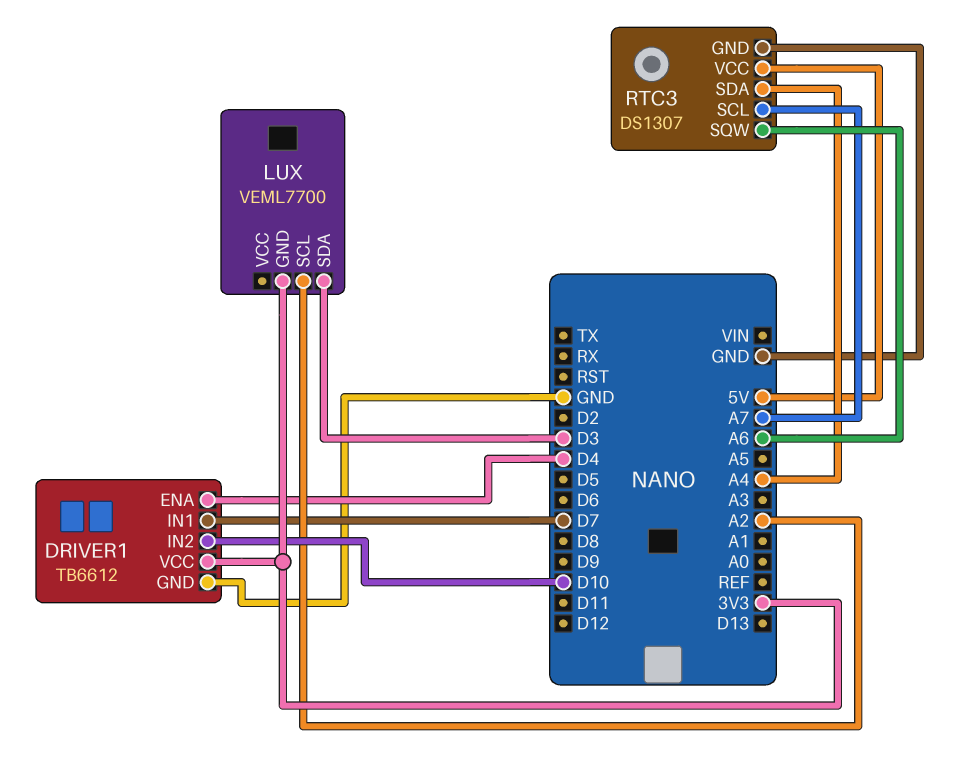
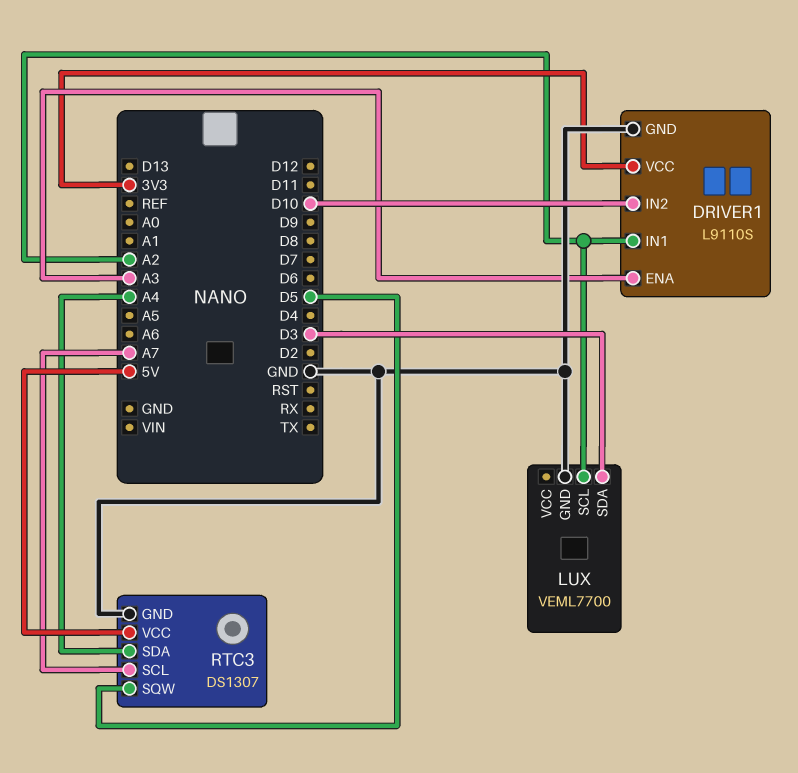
DRIVER1: TB6612 -> L9110S
DRIVER1 pin ENA: D4 -> A3
DRIVER1 pin IN1: D7 -> A2
LUX pin GND: 3V3 -> GND
RTC3 pin SQW: A6 -> D5

